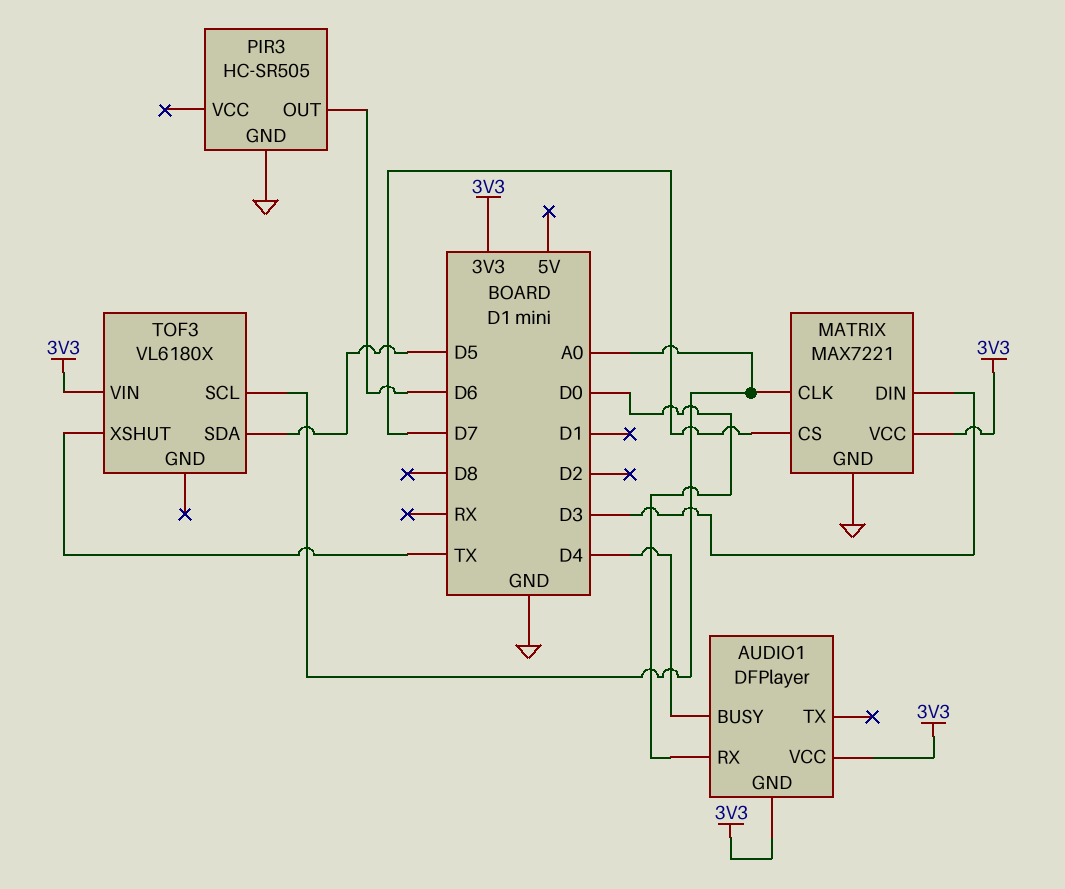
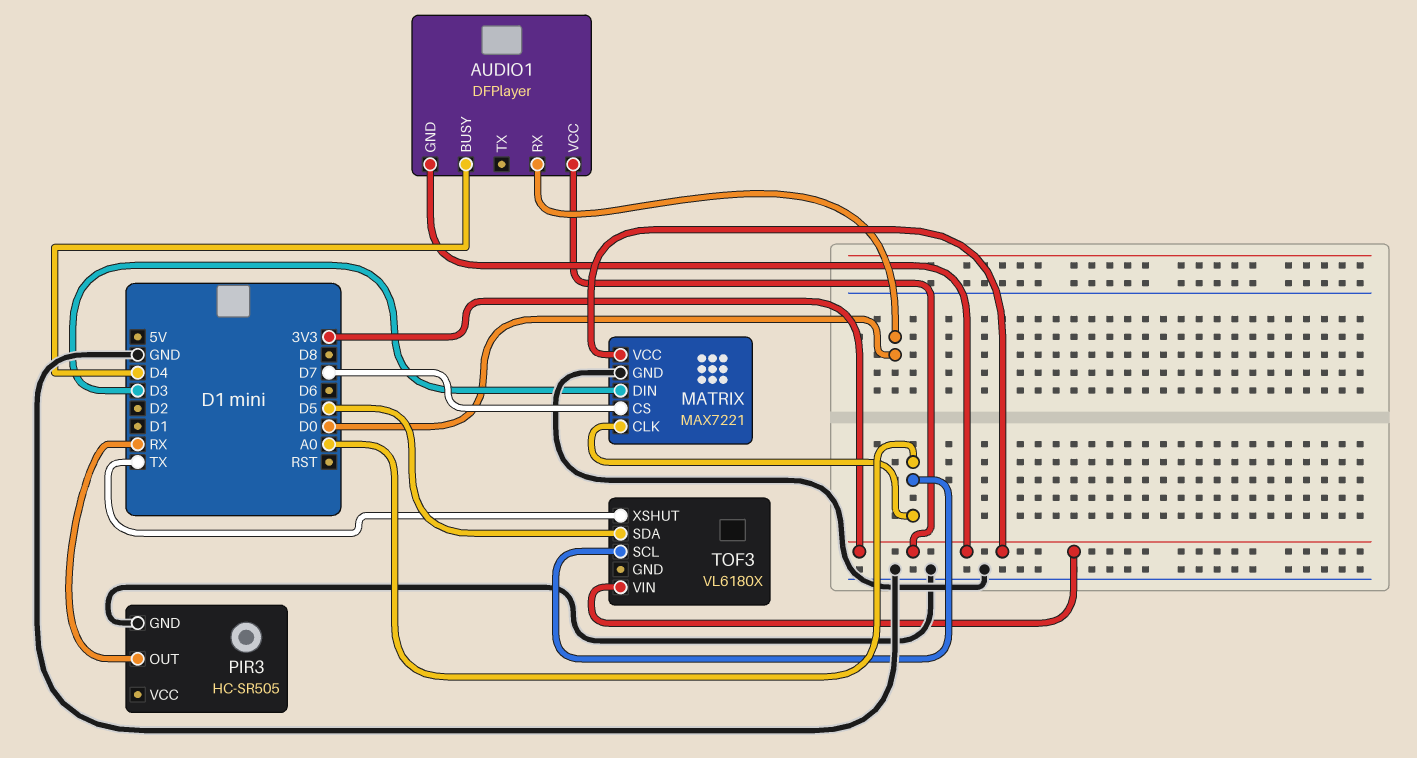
PIR3 pin OUT: D6 -> RX

